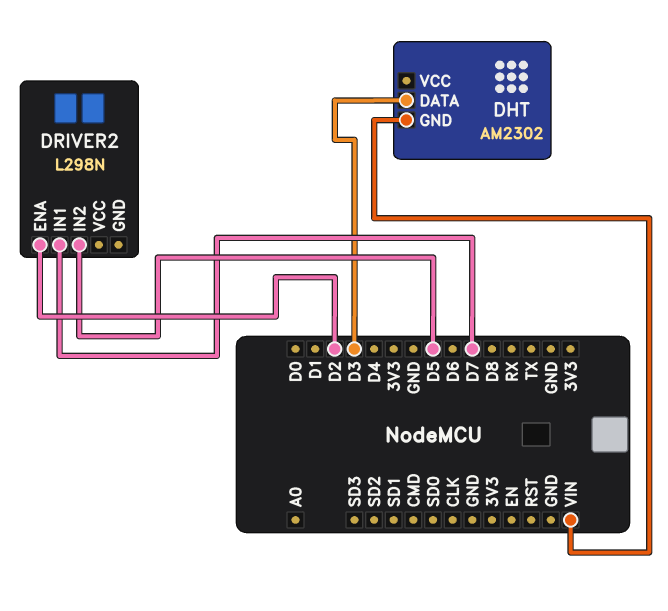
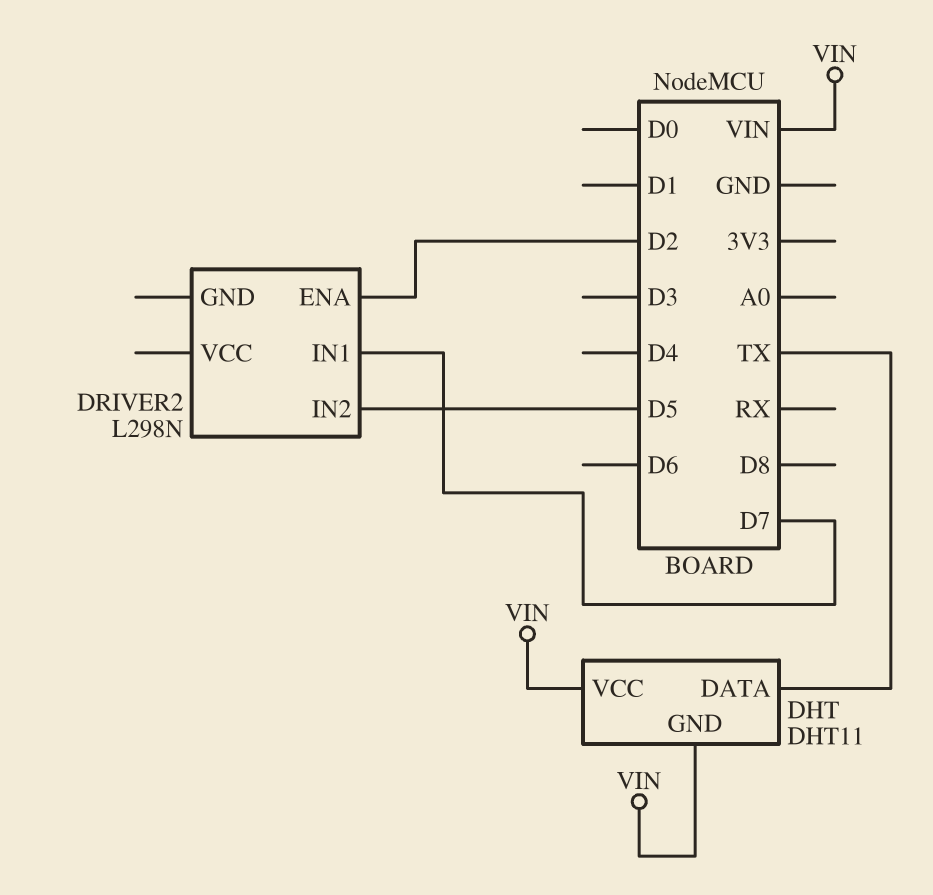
DHT: AM2302 -> DHT11
DHT pin DATA: D3 -> TX
DHT pin VCC: none -> VIN

